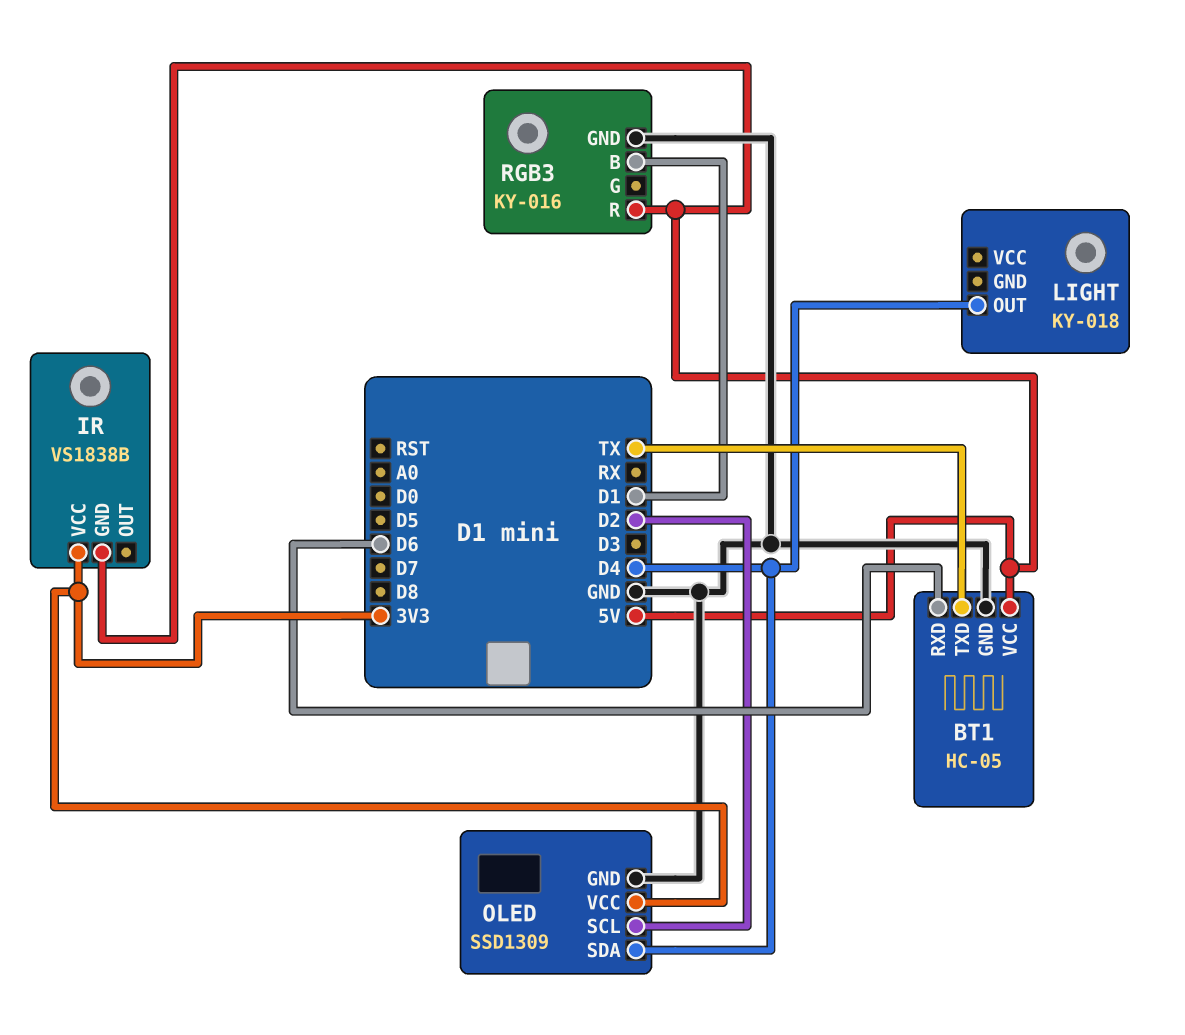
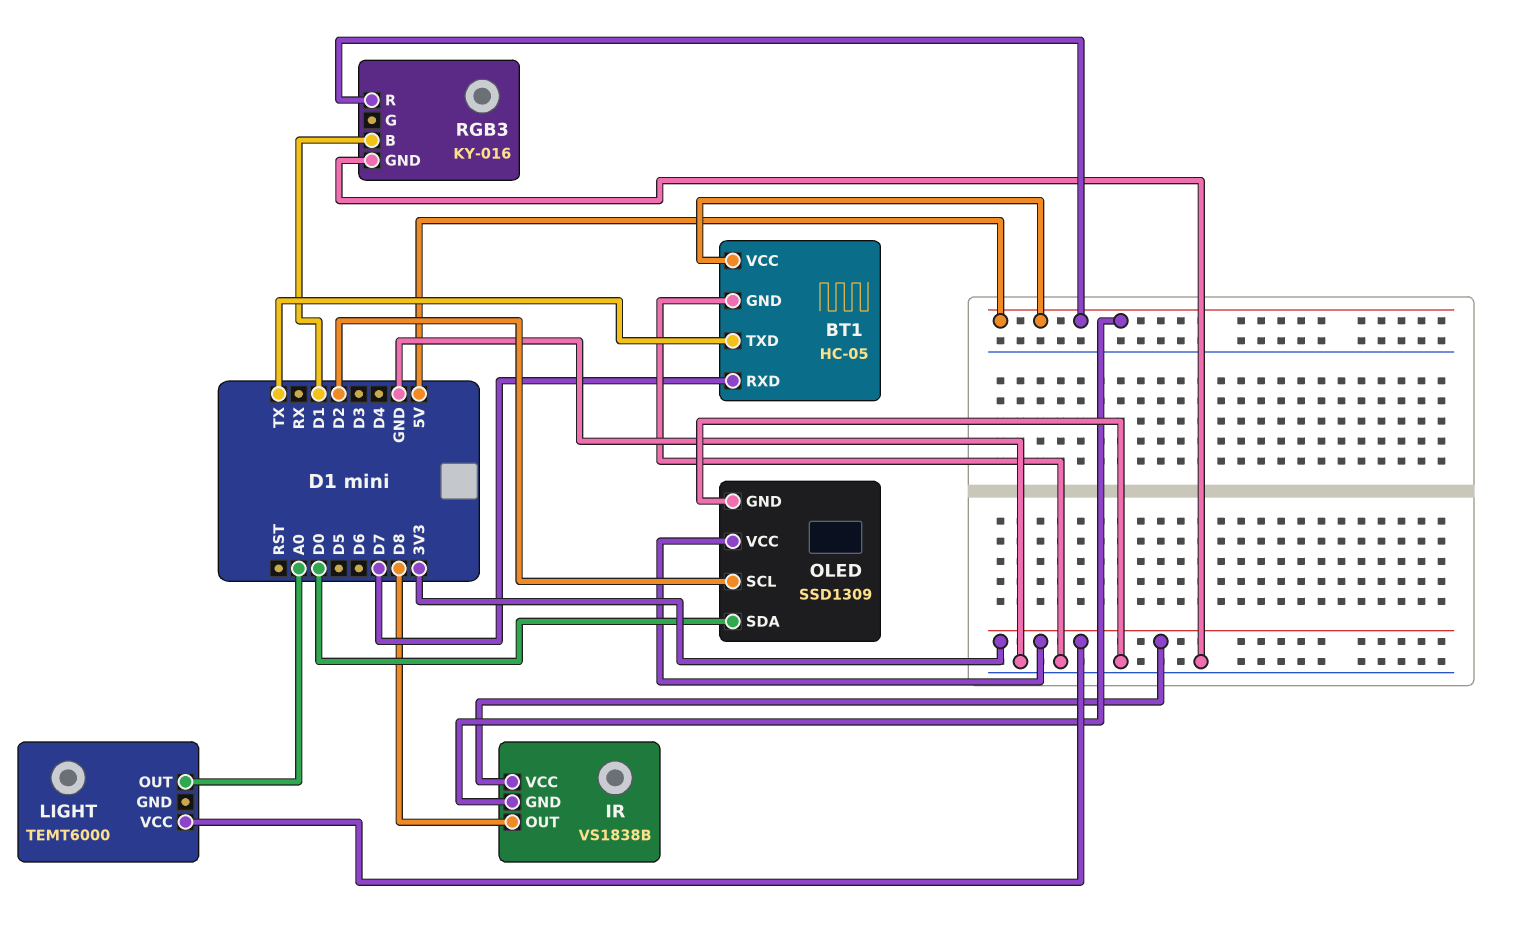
BT1 pin RXD: D6 -> D7
IR pin OUT: none -> D8
LIGHT: KY-018 -> TEMT6000
LIGHT pin OUT: D4 -> A0
LIGHT pin VCC: none -> 3V3
OLED pin SDA: D4 -> D0

